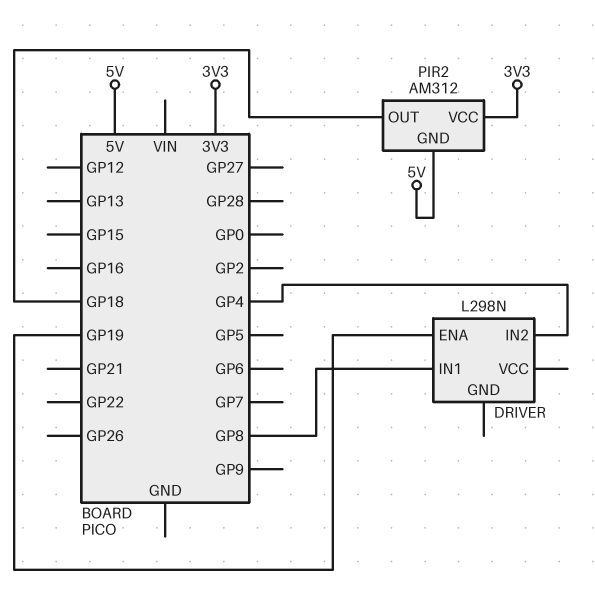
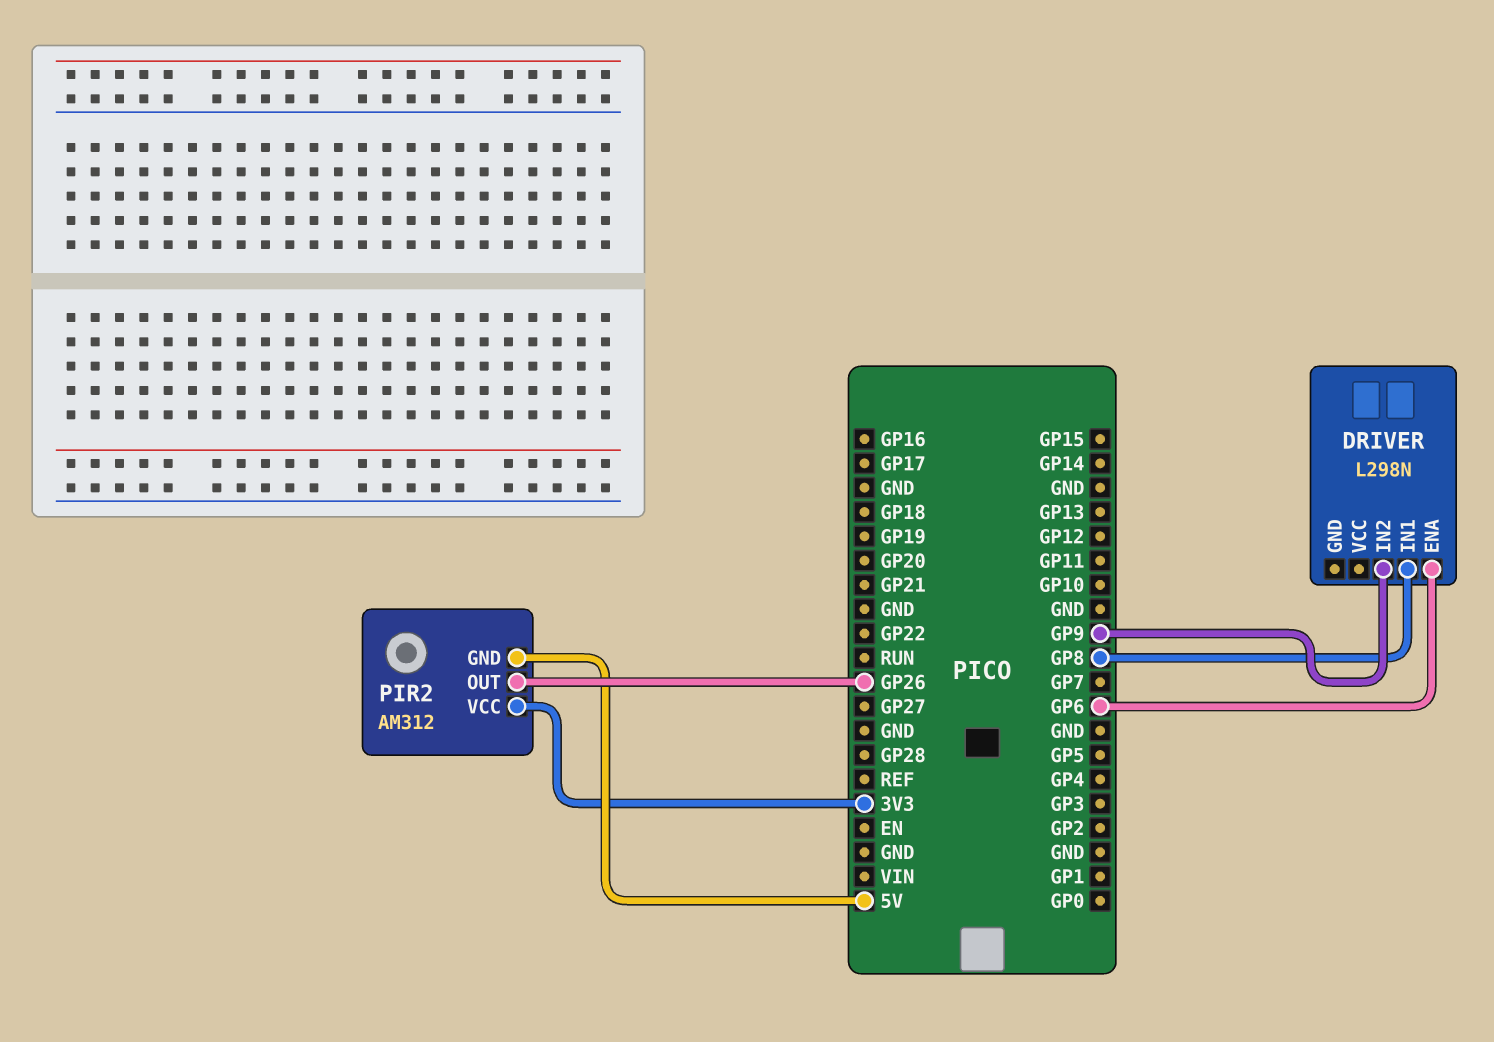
DRIVER pin ENA: GP19 -> GP6
DRIVER pin IN2: GP4 -> GP9
PIR2 pin OUT: GP18 -> GP26

